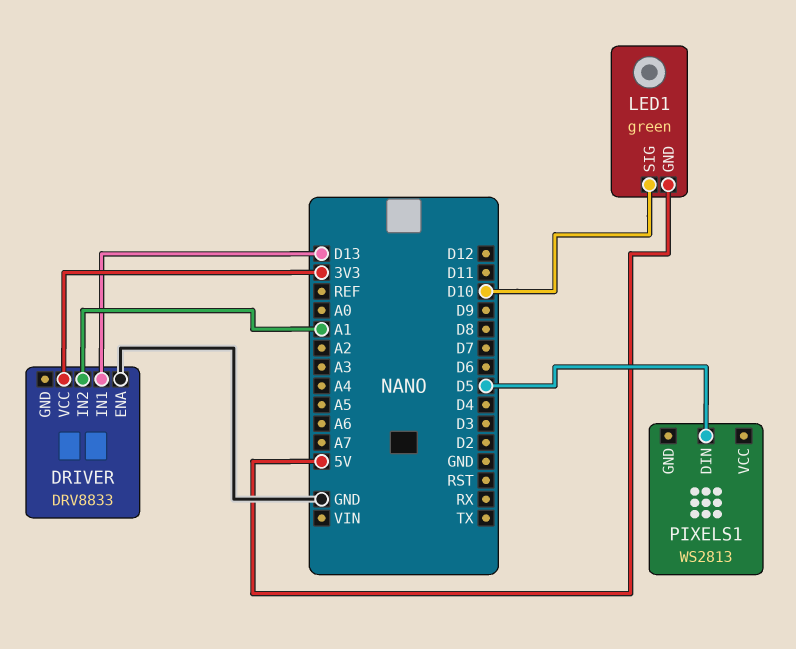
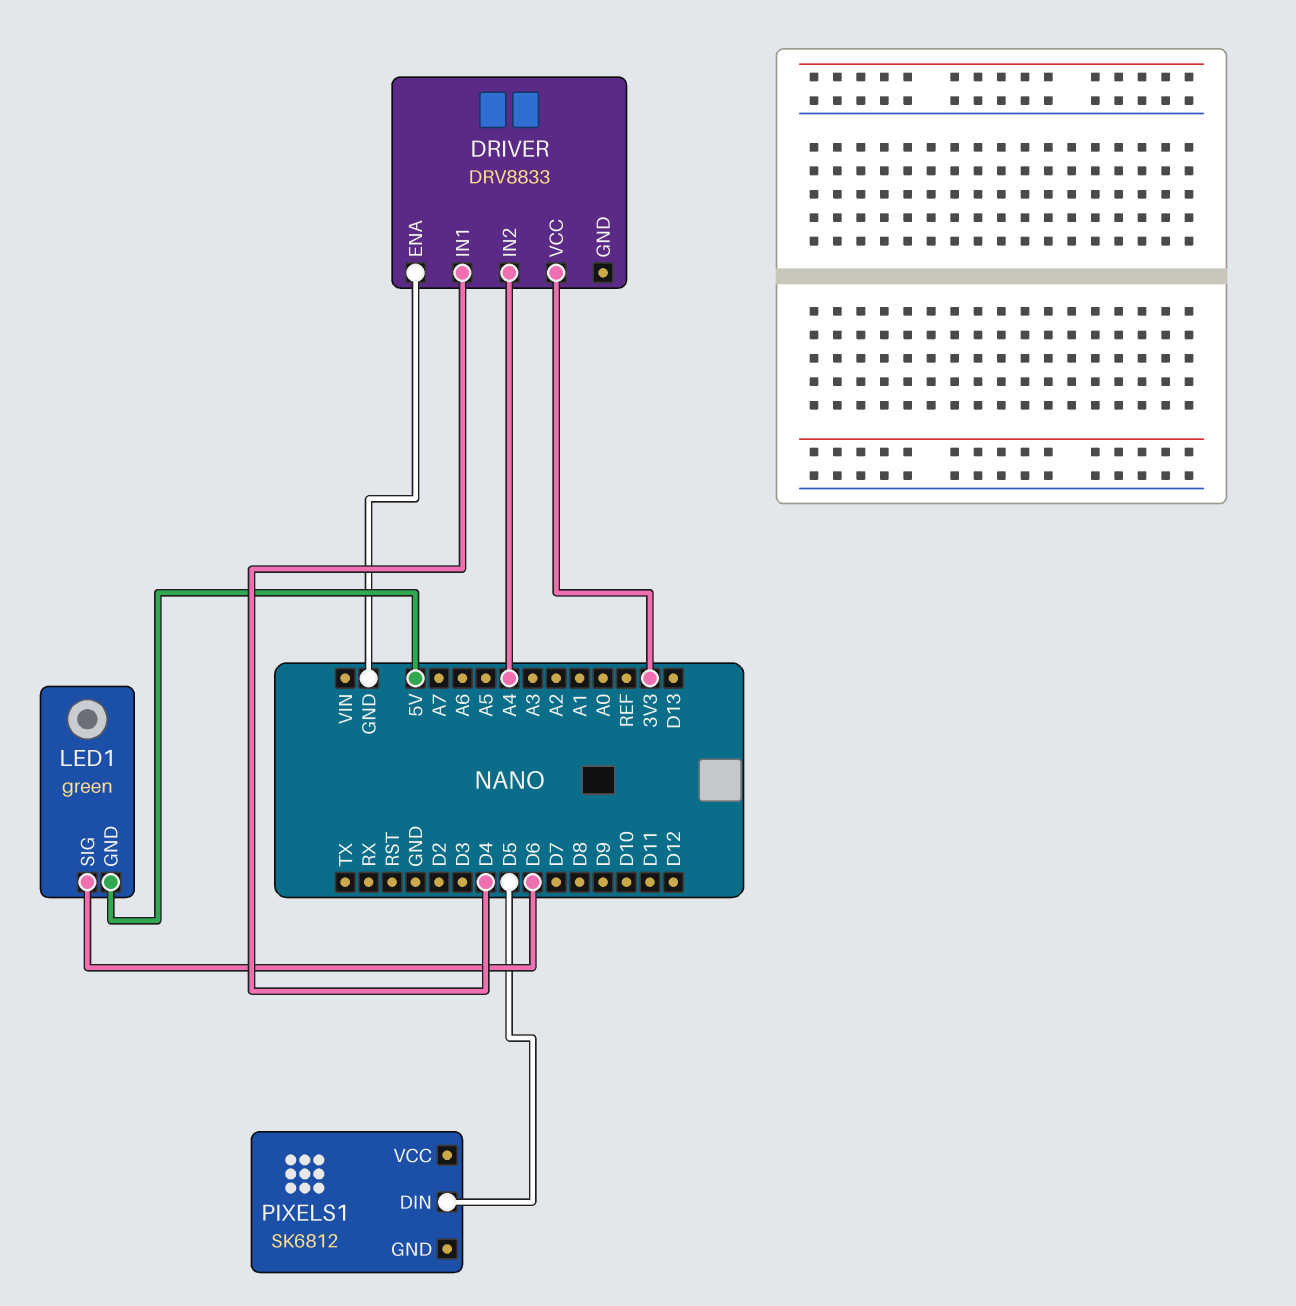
DRIVER pin IN1: D13 -> D4
DRIVER pin IN2: A1 -> A4
LED1 pin SIG: D10 -> D6
PIXELS1: WS2813 -> SK6812

